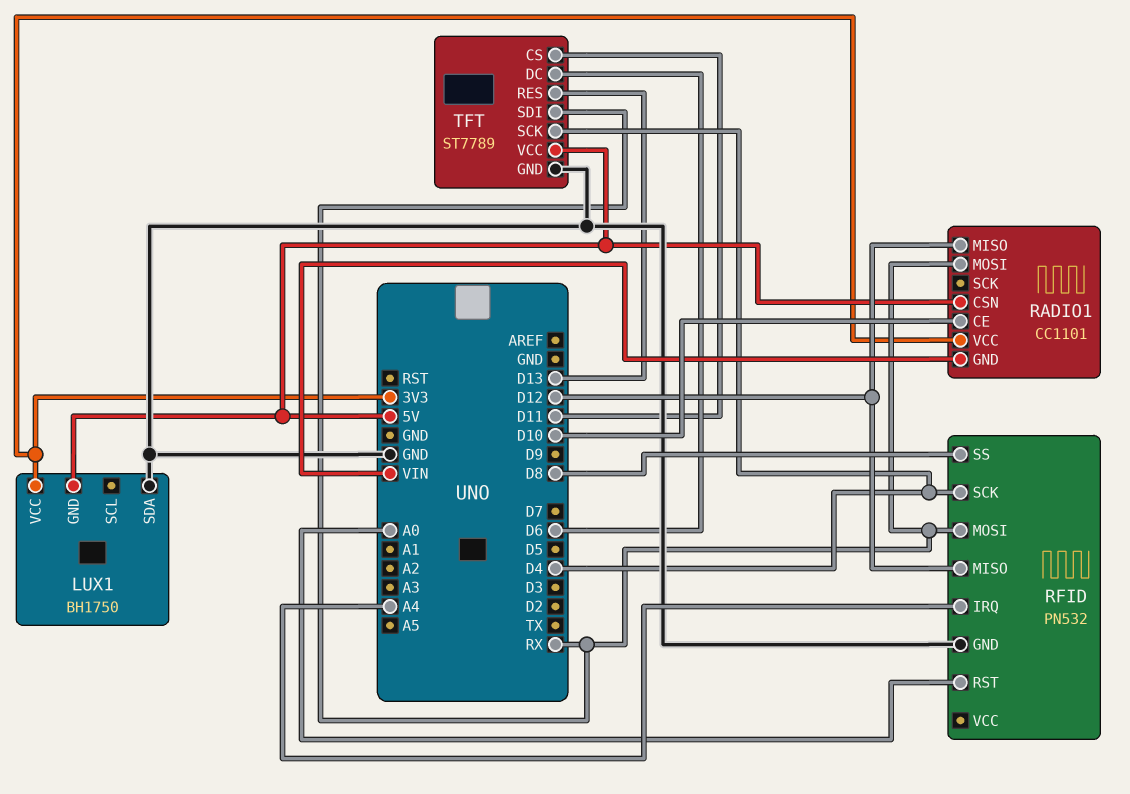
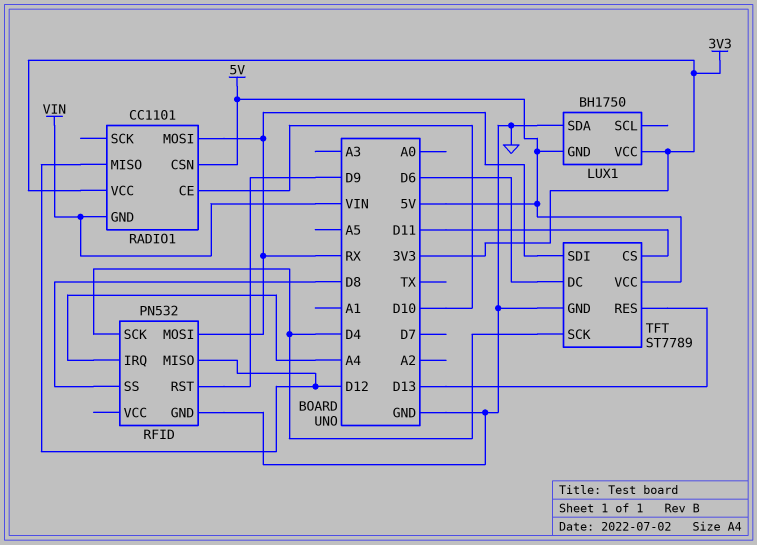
RFID pin RST: A0 -> D9

